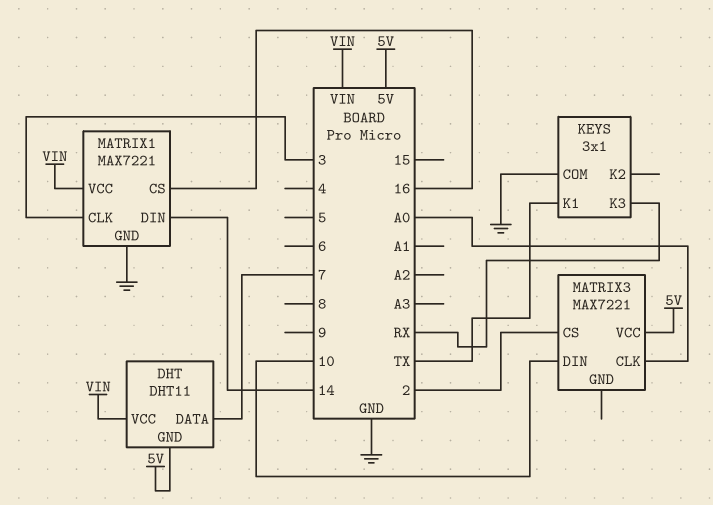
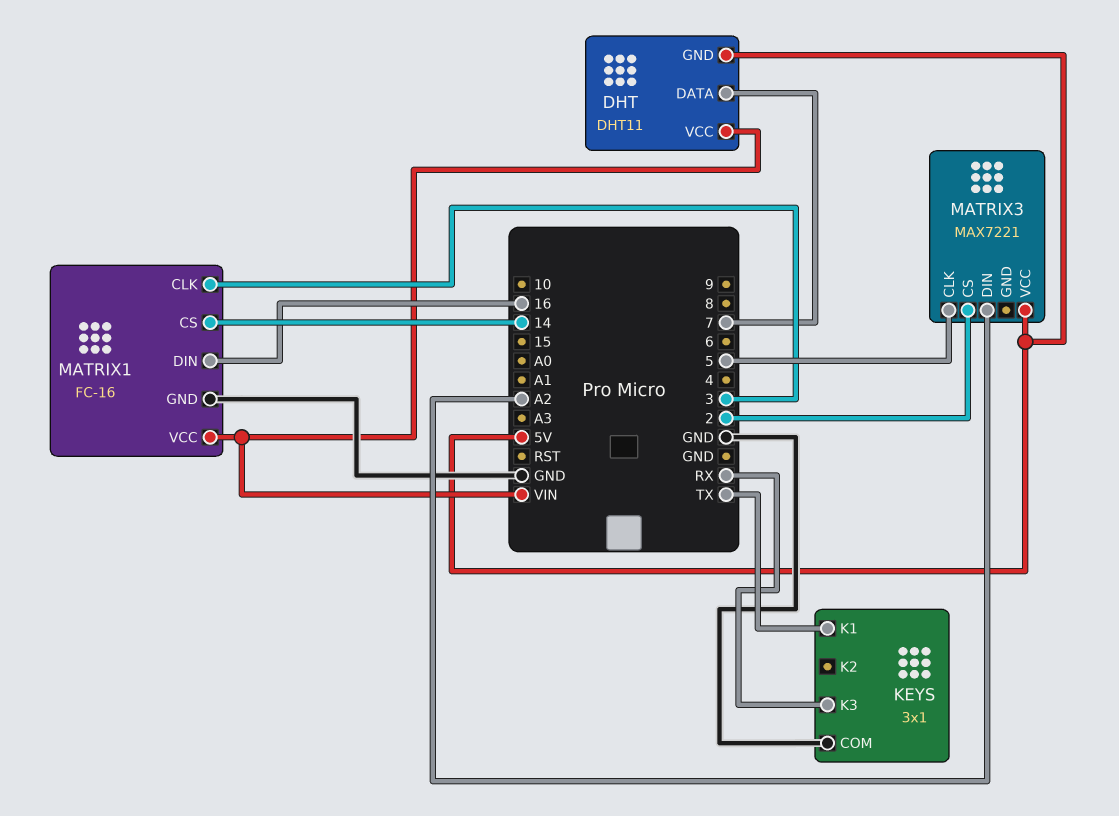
MATRIX1: MAX7221 -> FC-16
MATRIX1 pin CS: 16 -> 14
MATRIX1 pin DIN: 14 -> 16
MATRIX3 pin CLK: A0 -> 5
MATRIX3 pin DIN: 10 -> A2

